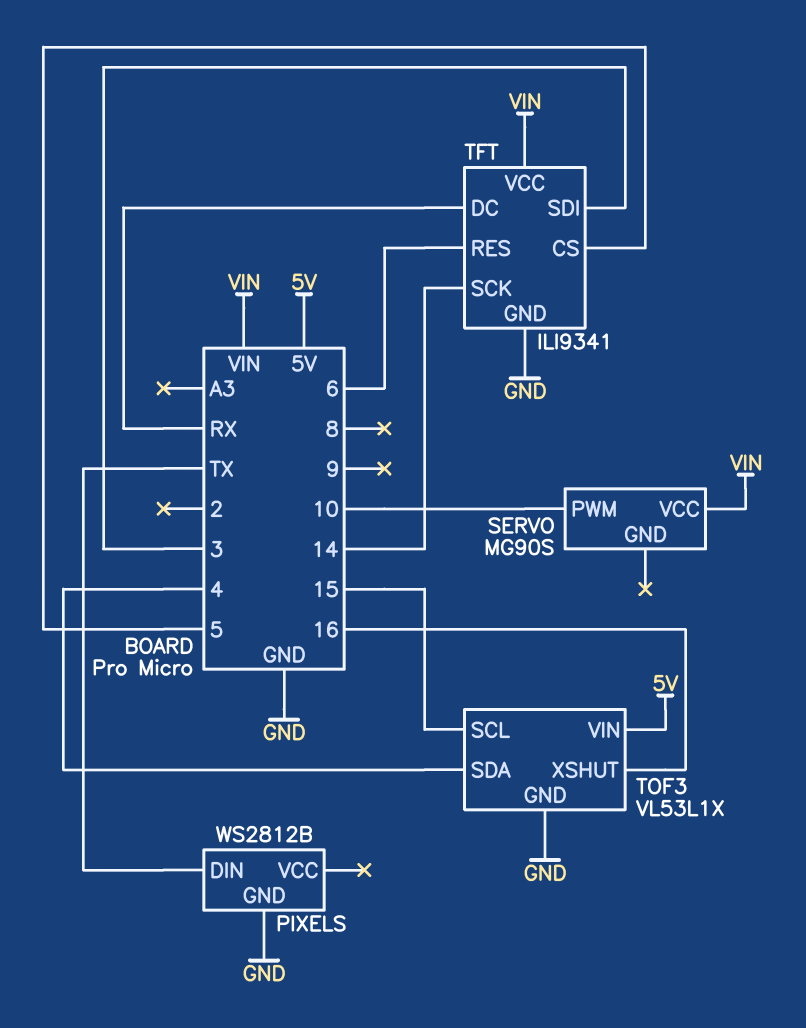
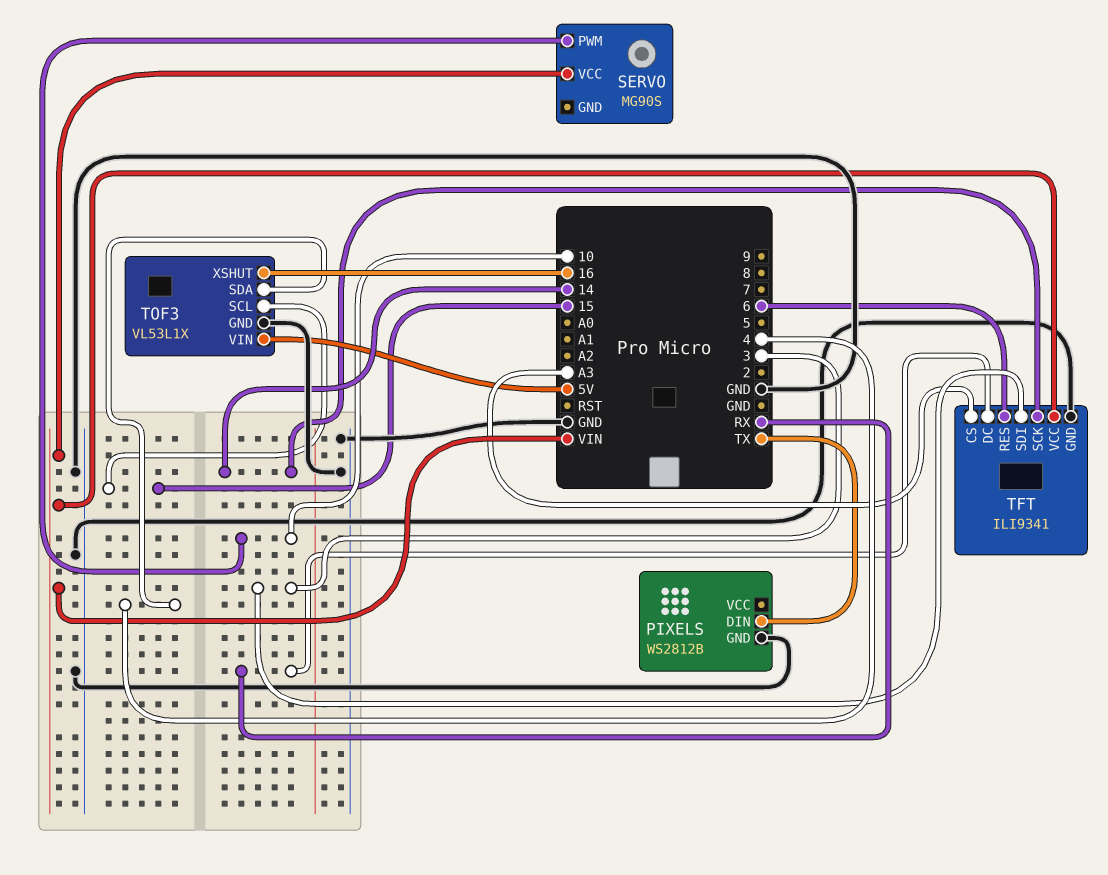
TFT pin CS: 5 -> A3

